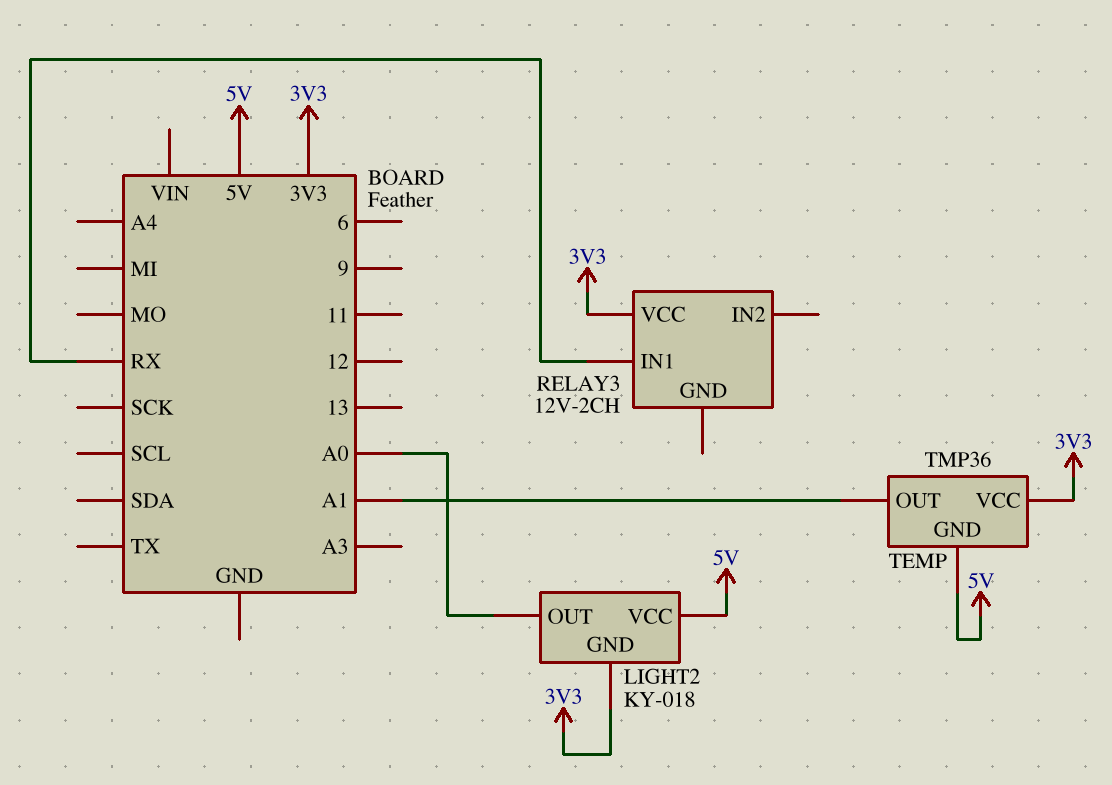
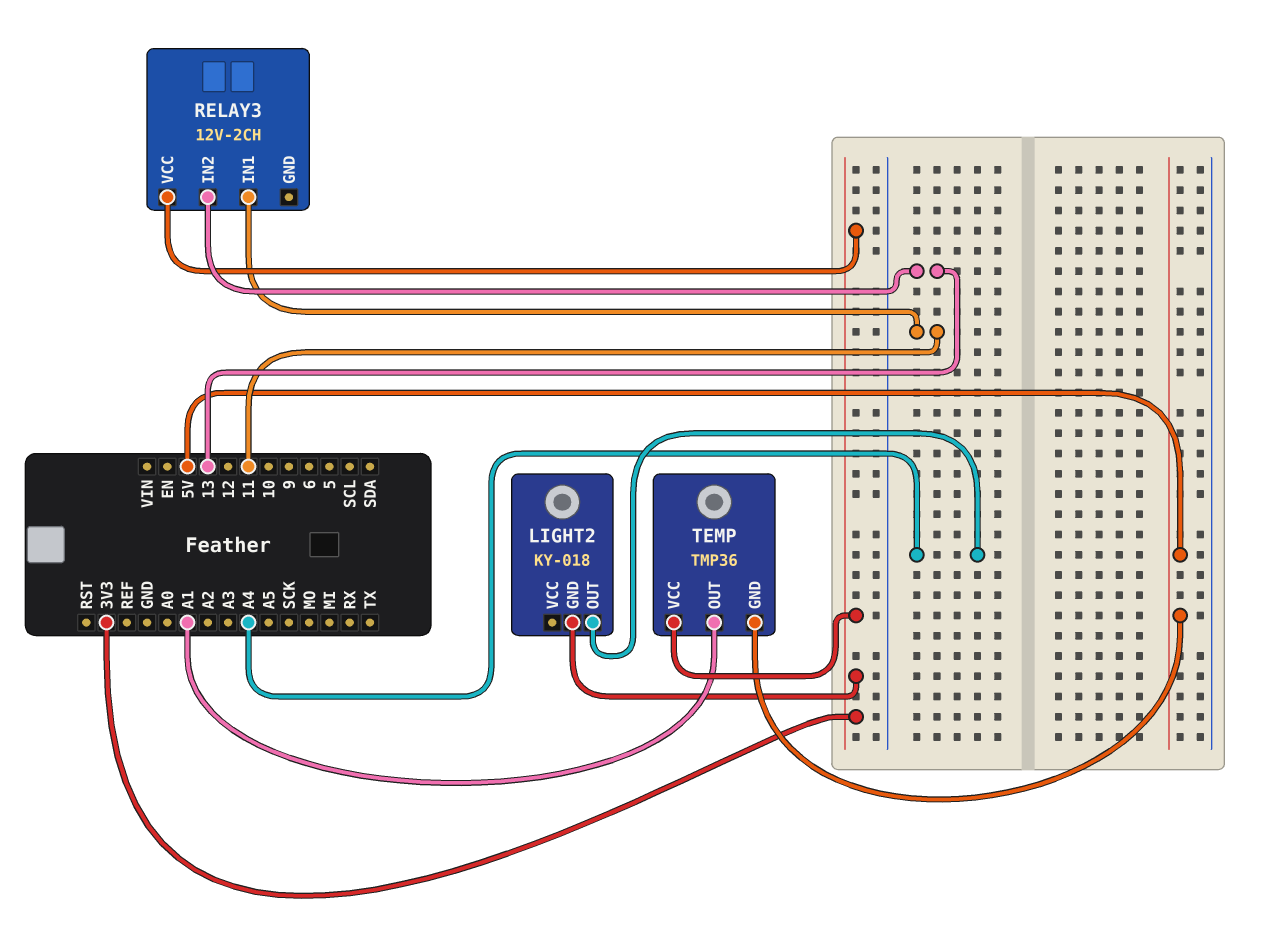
LIGHT2 pin OUT: A0 -> A4
LIGHT2 pin VCC: 5V -> none
RELAY3 pin IN1: RX -> 11
RELAY3 pin IN2: none -> 13

